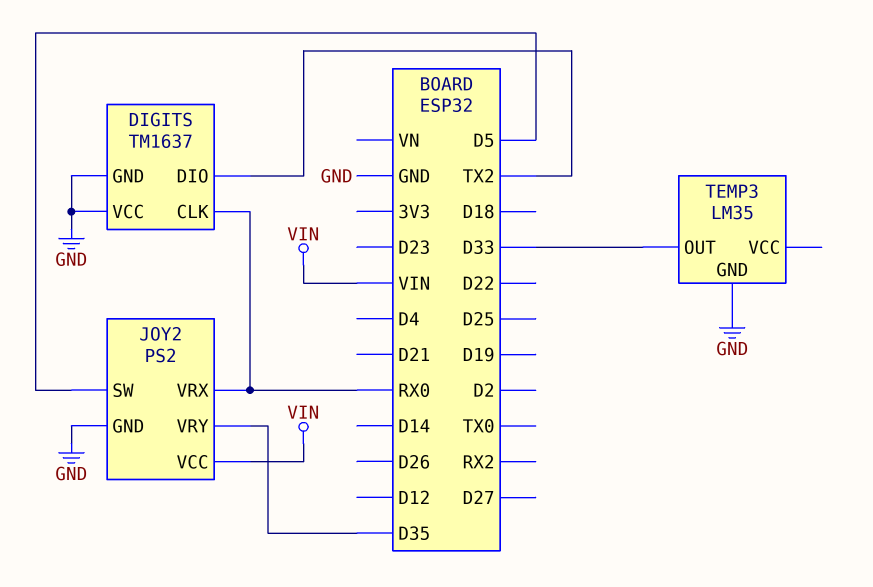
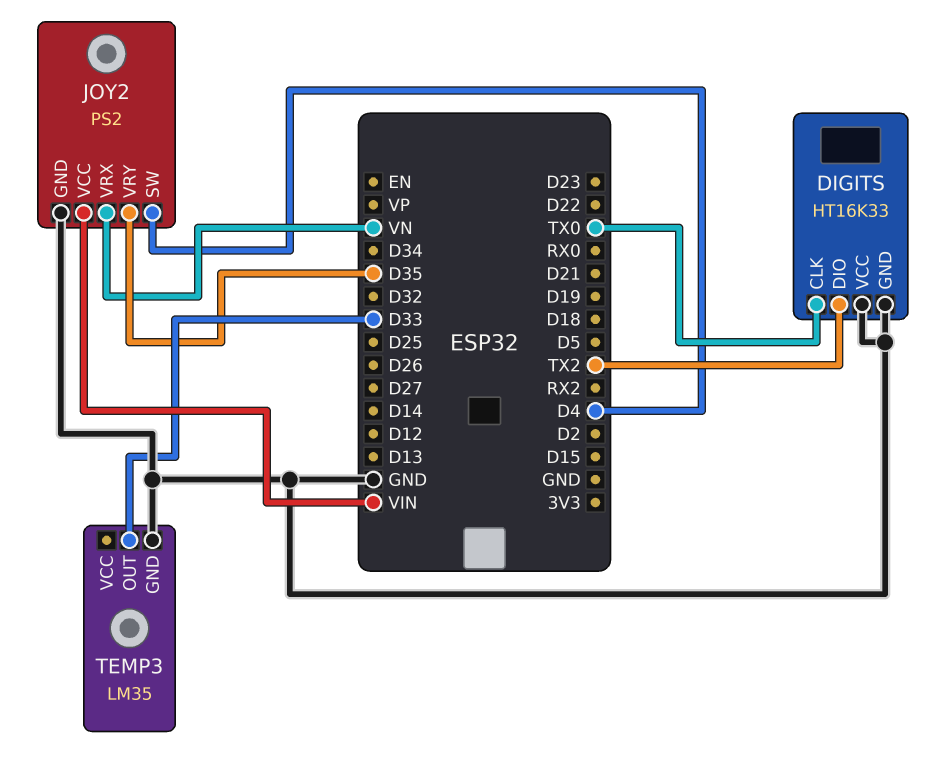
DIGITS: TM1637 -> HT16K33
DIGITS pin CLK: RX0 -> TX0
JOY2 pin SW: D5 -> D4
JOY2 pin VRX: RX0 -> VN

